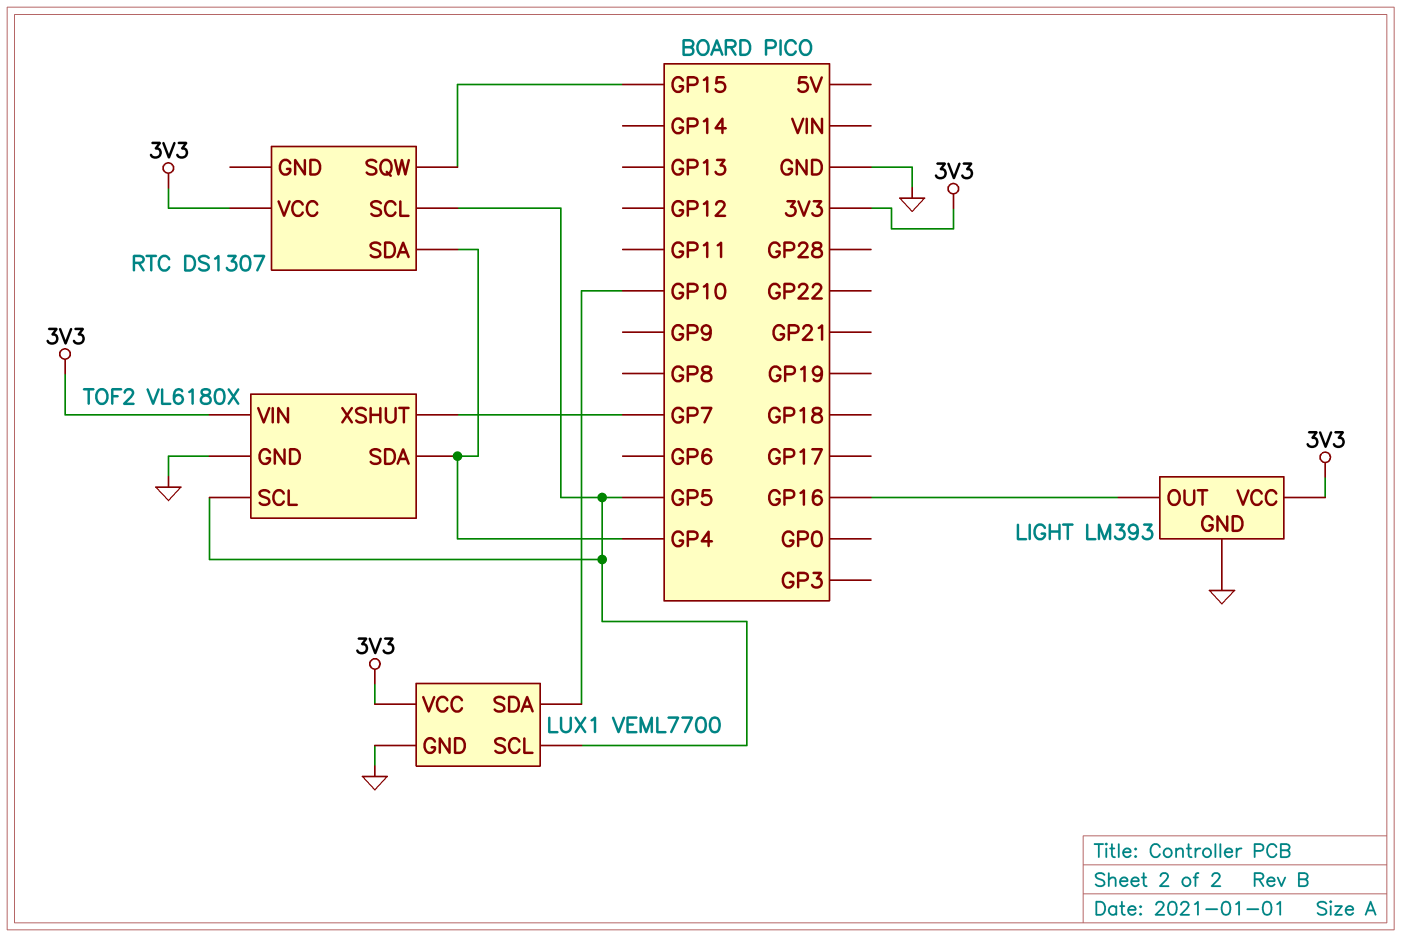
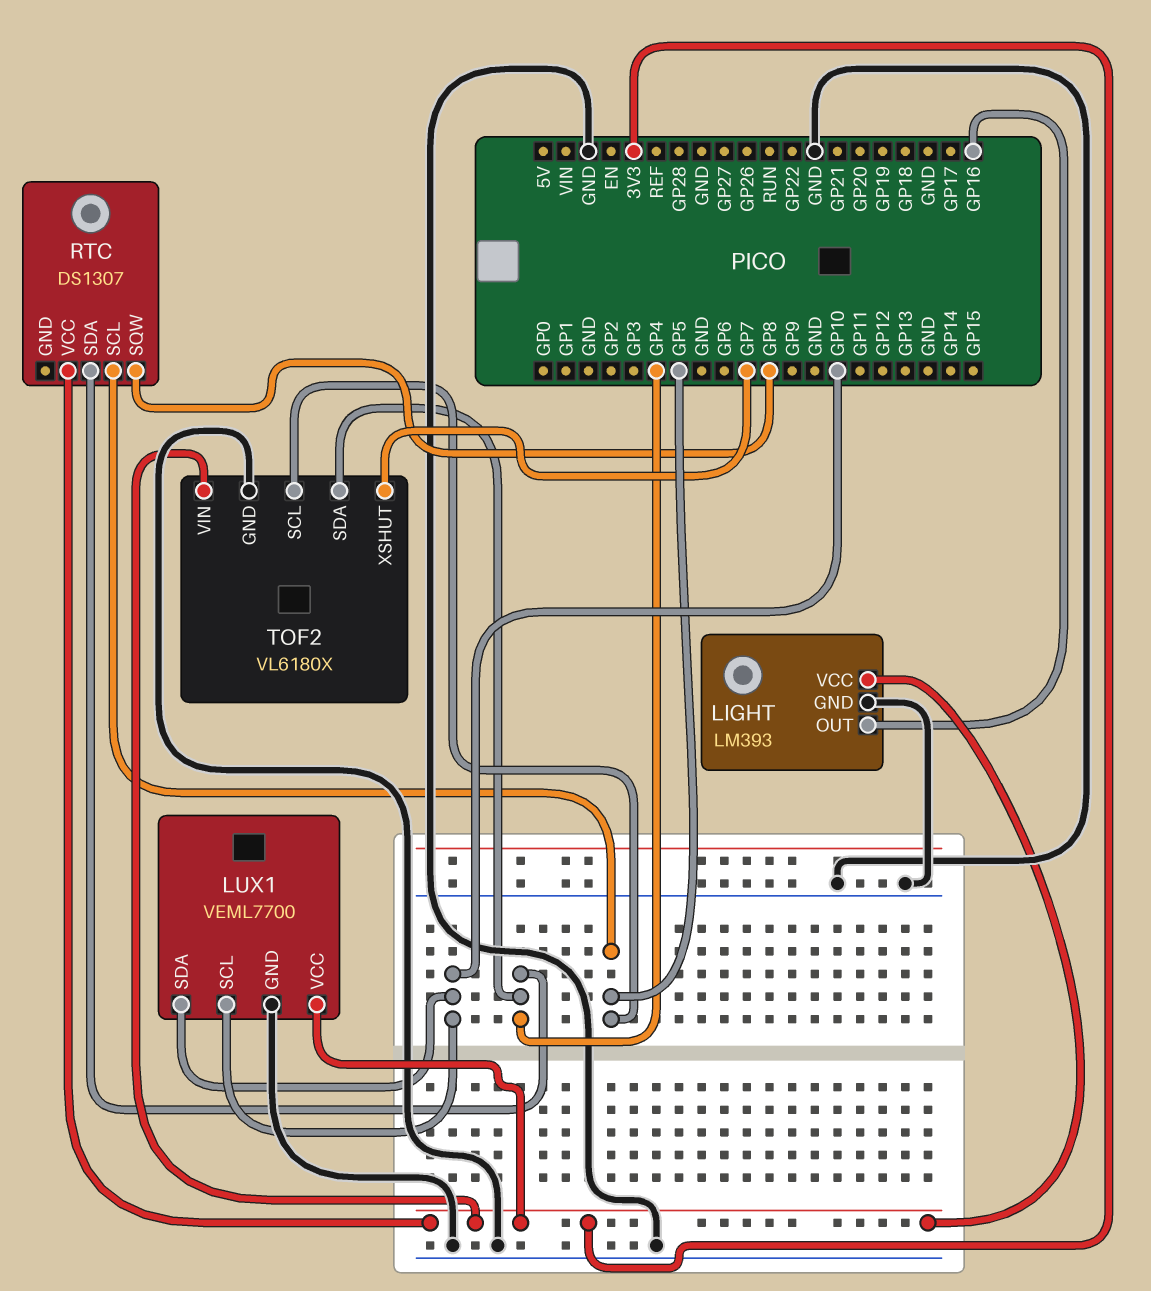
LUX1 pin SCL: GP5 -> GP10
RTC pin SQW: GP15 -> GP8

